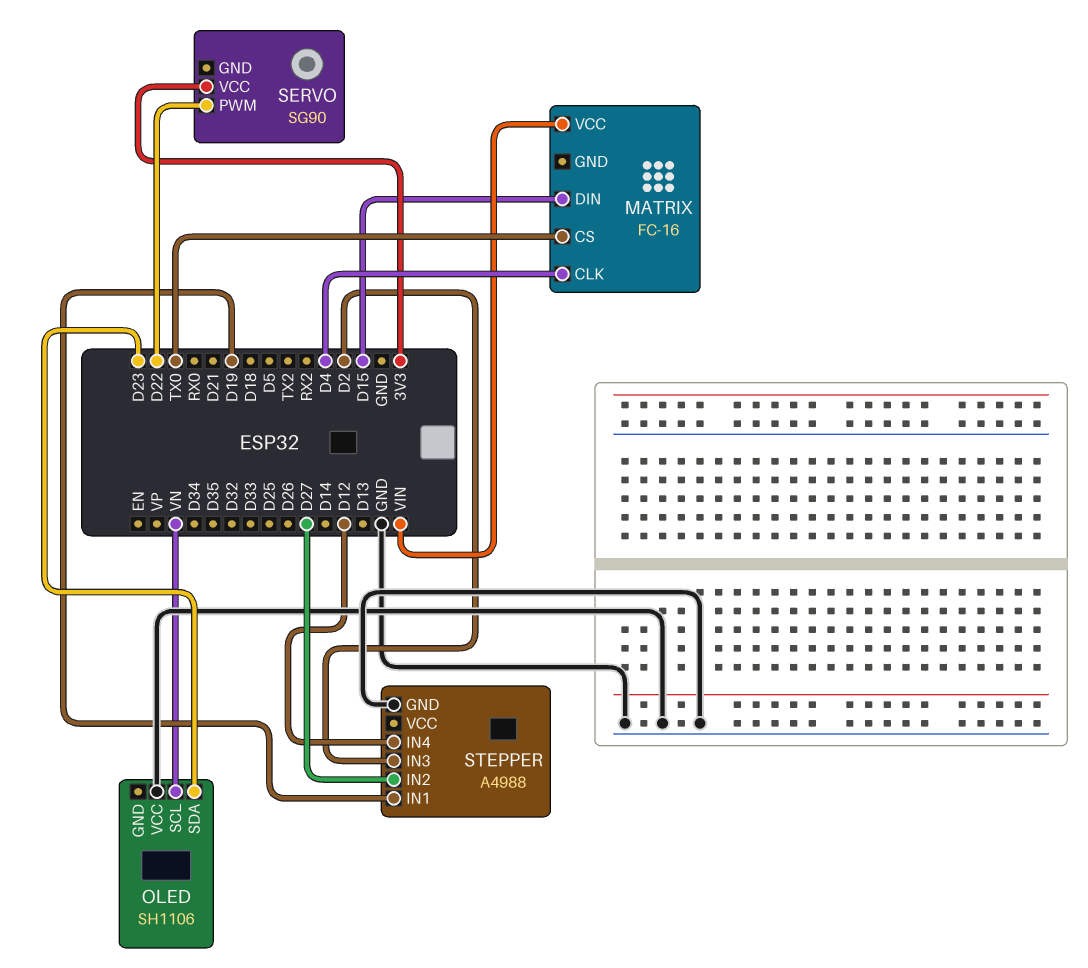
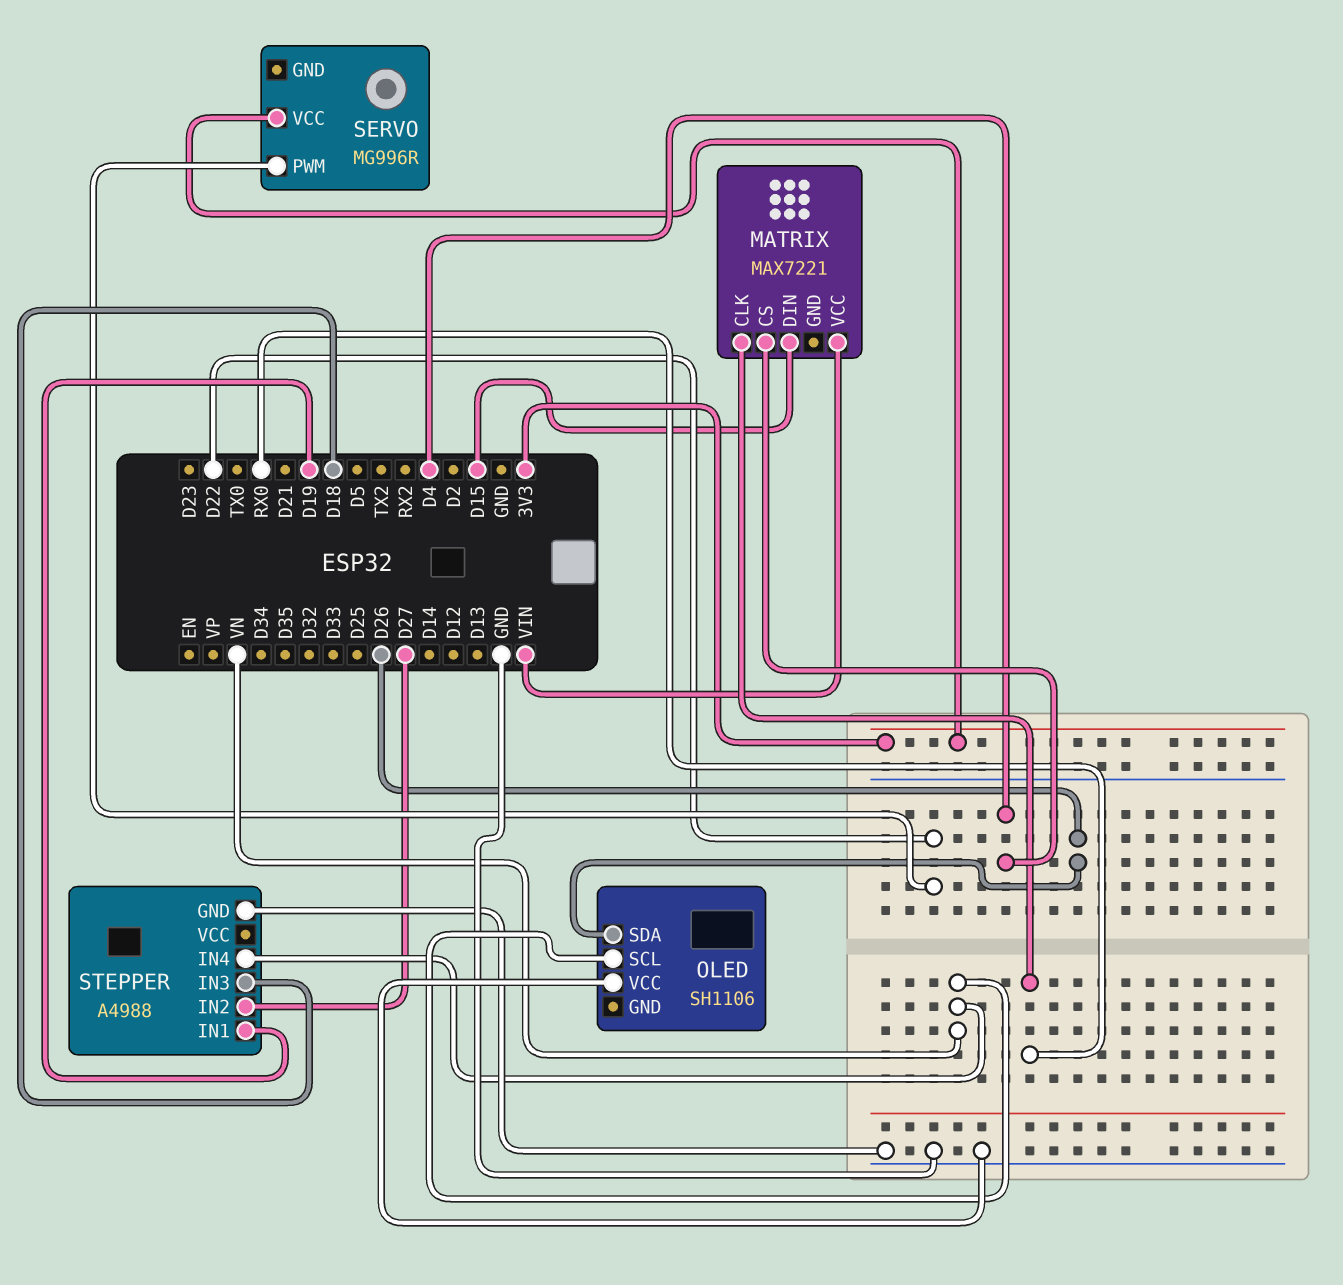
MATRIX: FC-16 -> MAX7221
MATRIX pin CLK: D4 -> RX0
MATRIX pin CS: TX0 -> D4
OLED pin SDA: D23 -> D26
SERVO: SG90 -> MG996R
STEPPER pin IN3: D2 -> D18
STEPPER pin IN4: D12 -> VN

